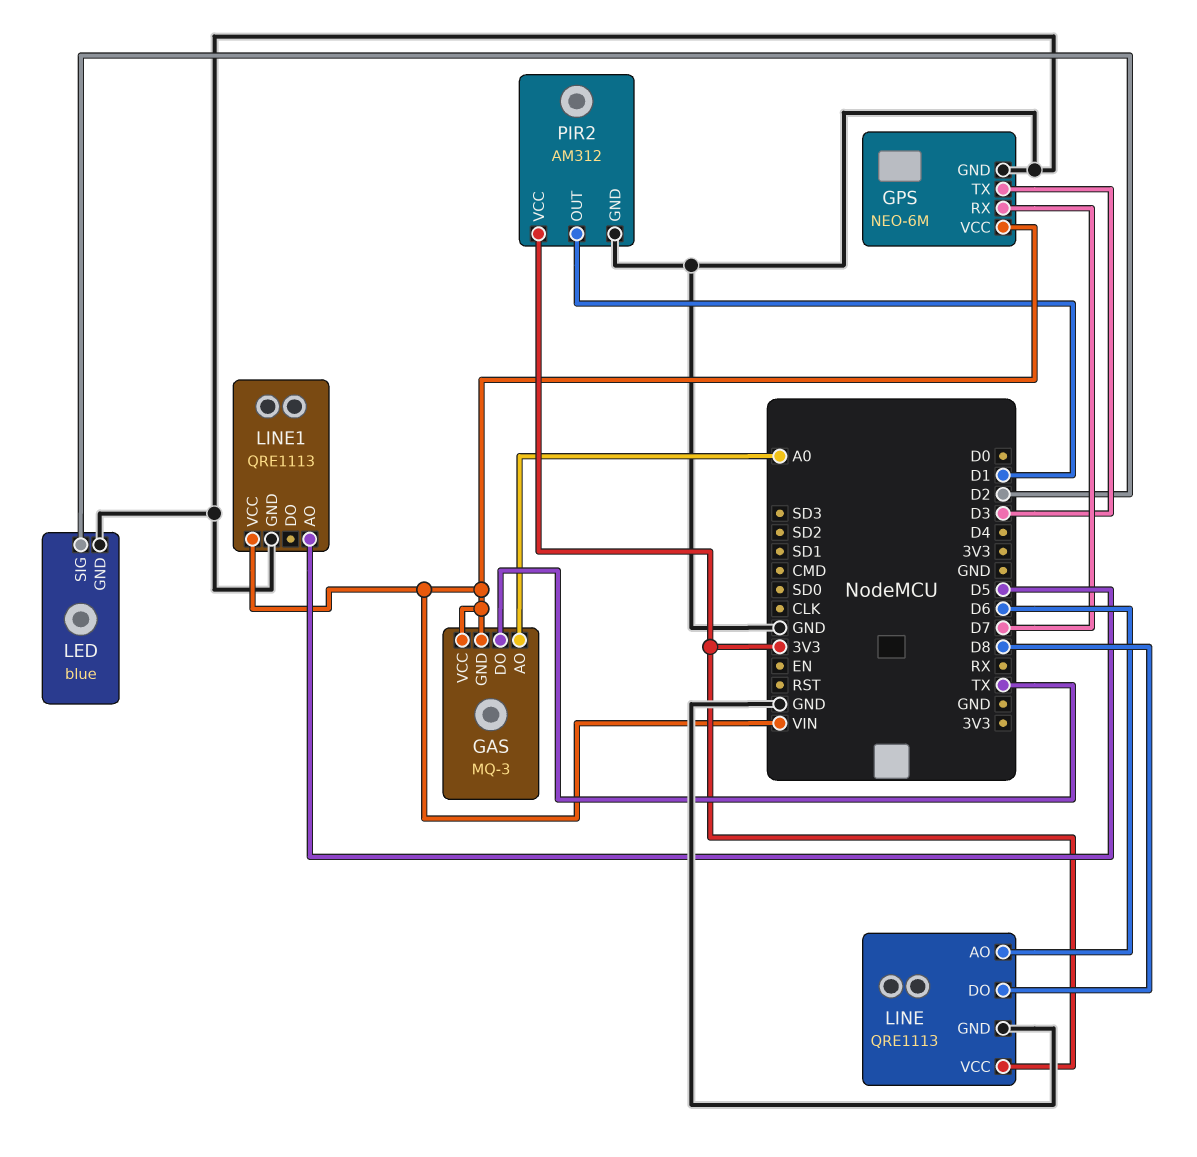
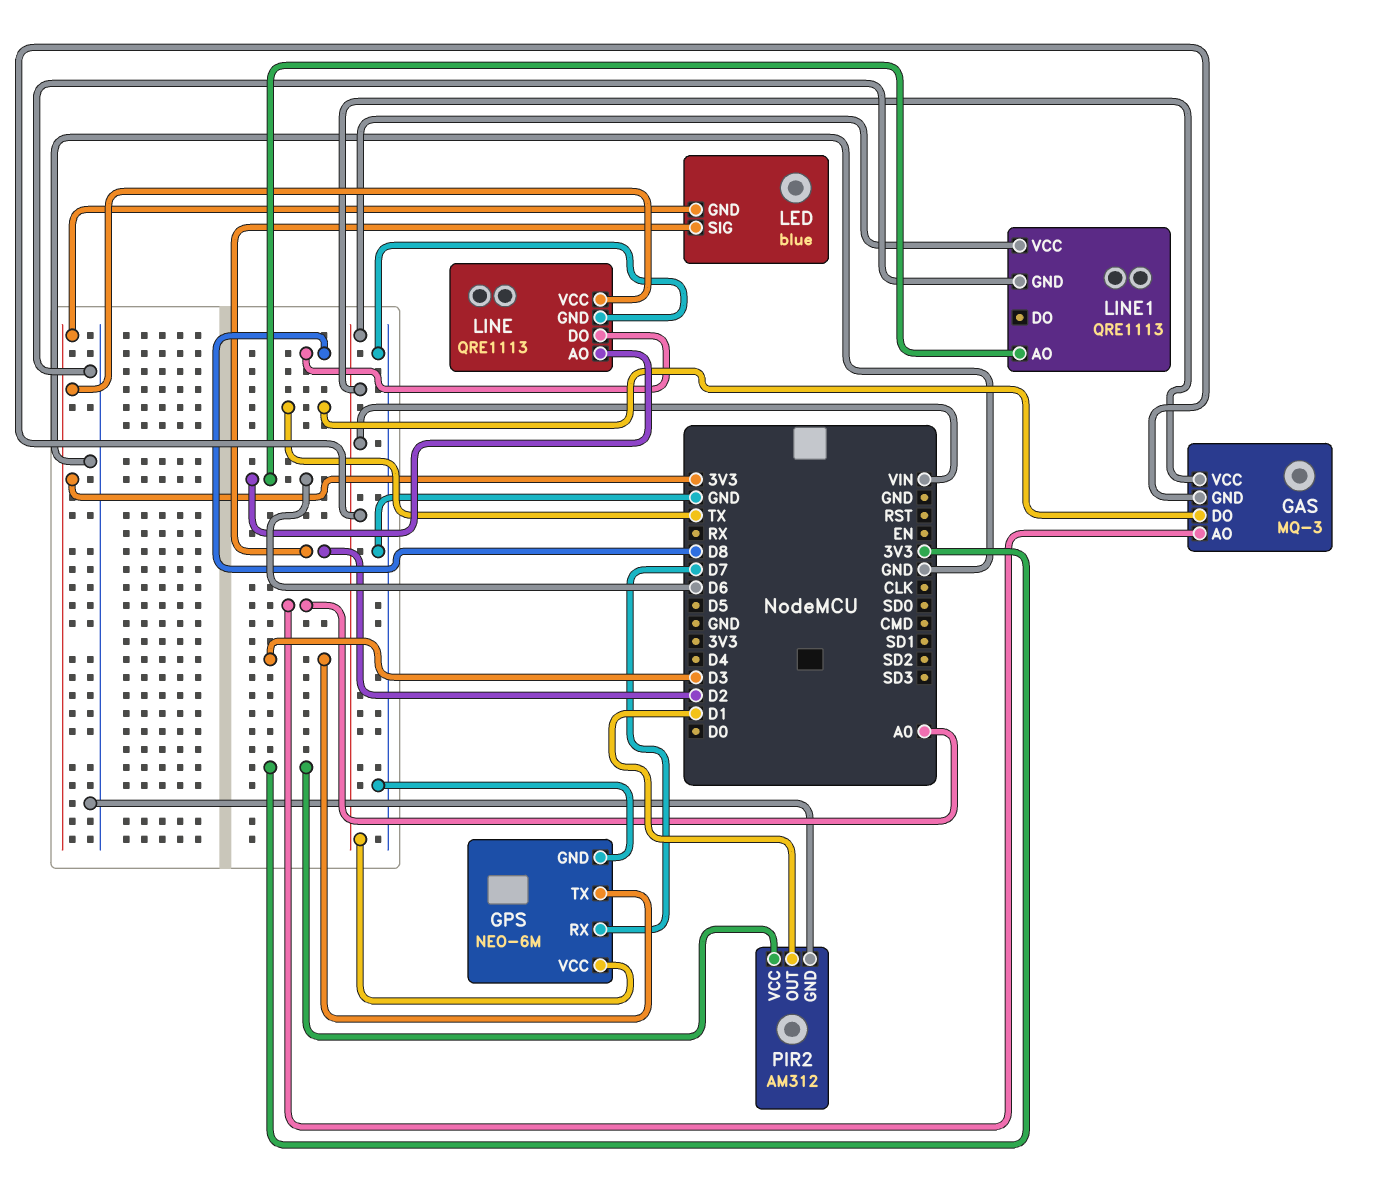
LED pin GND: GND -> 3V3
LINE1 pin AO: D5 -> D6

